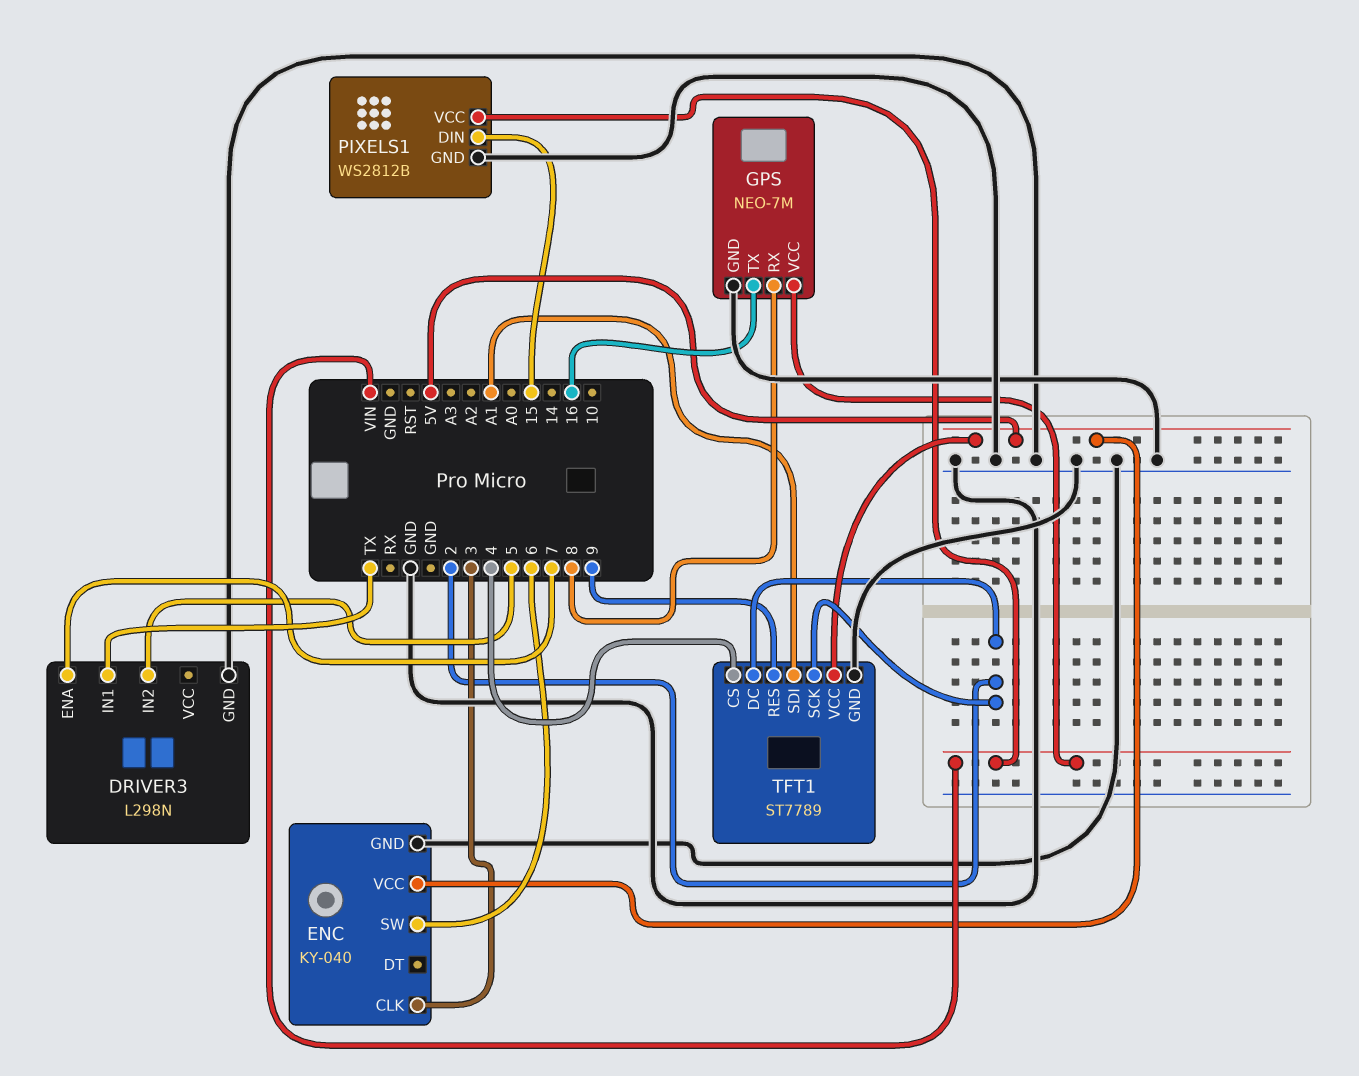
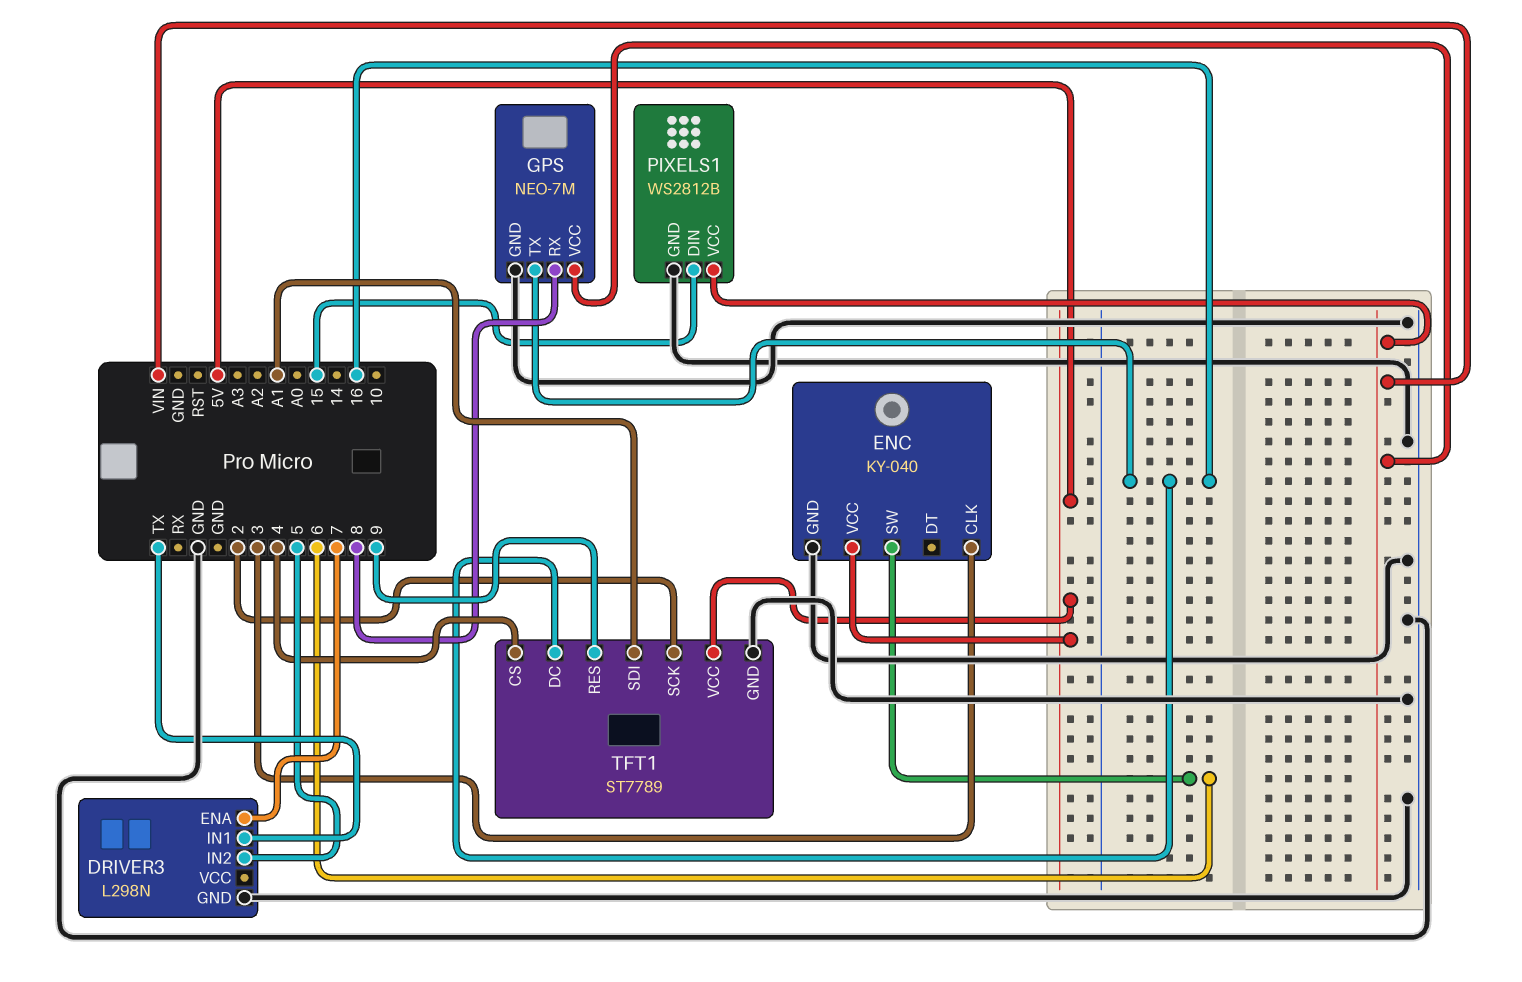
TFT1 pin DC: 2 -> 16

